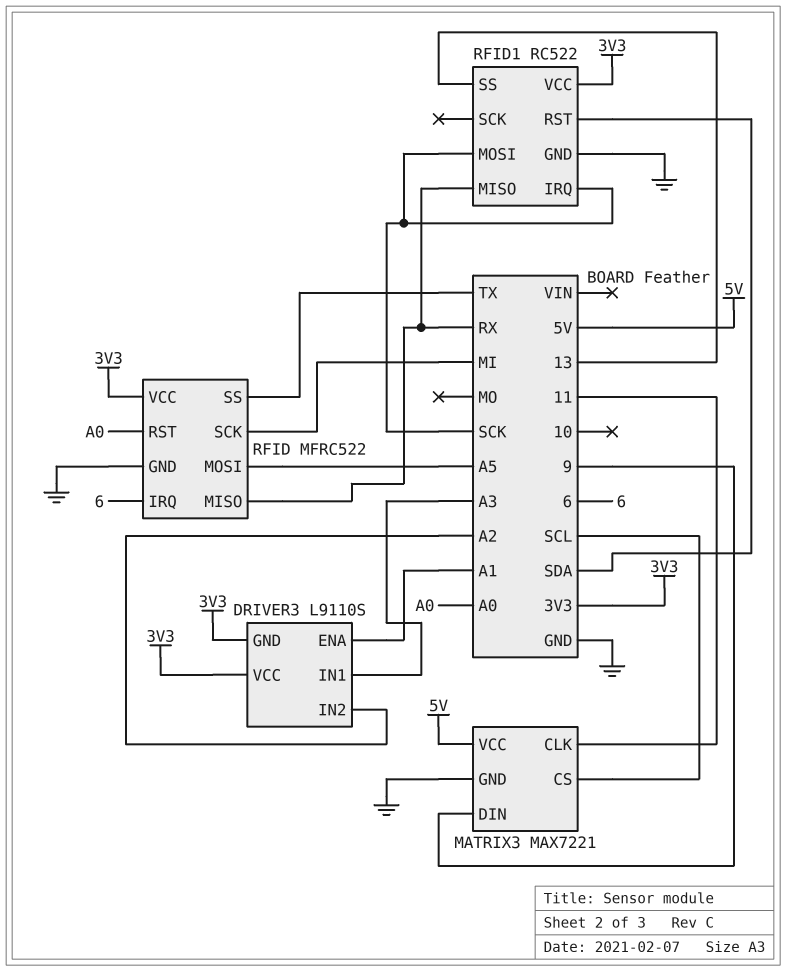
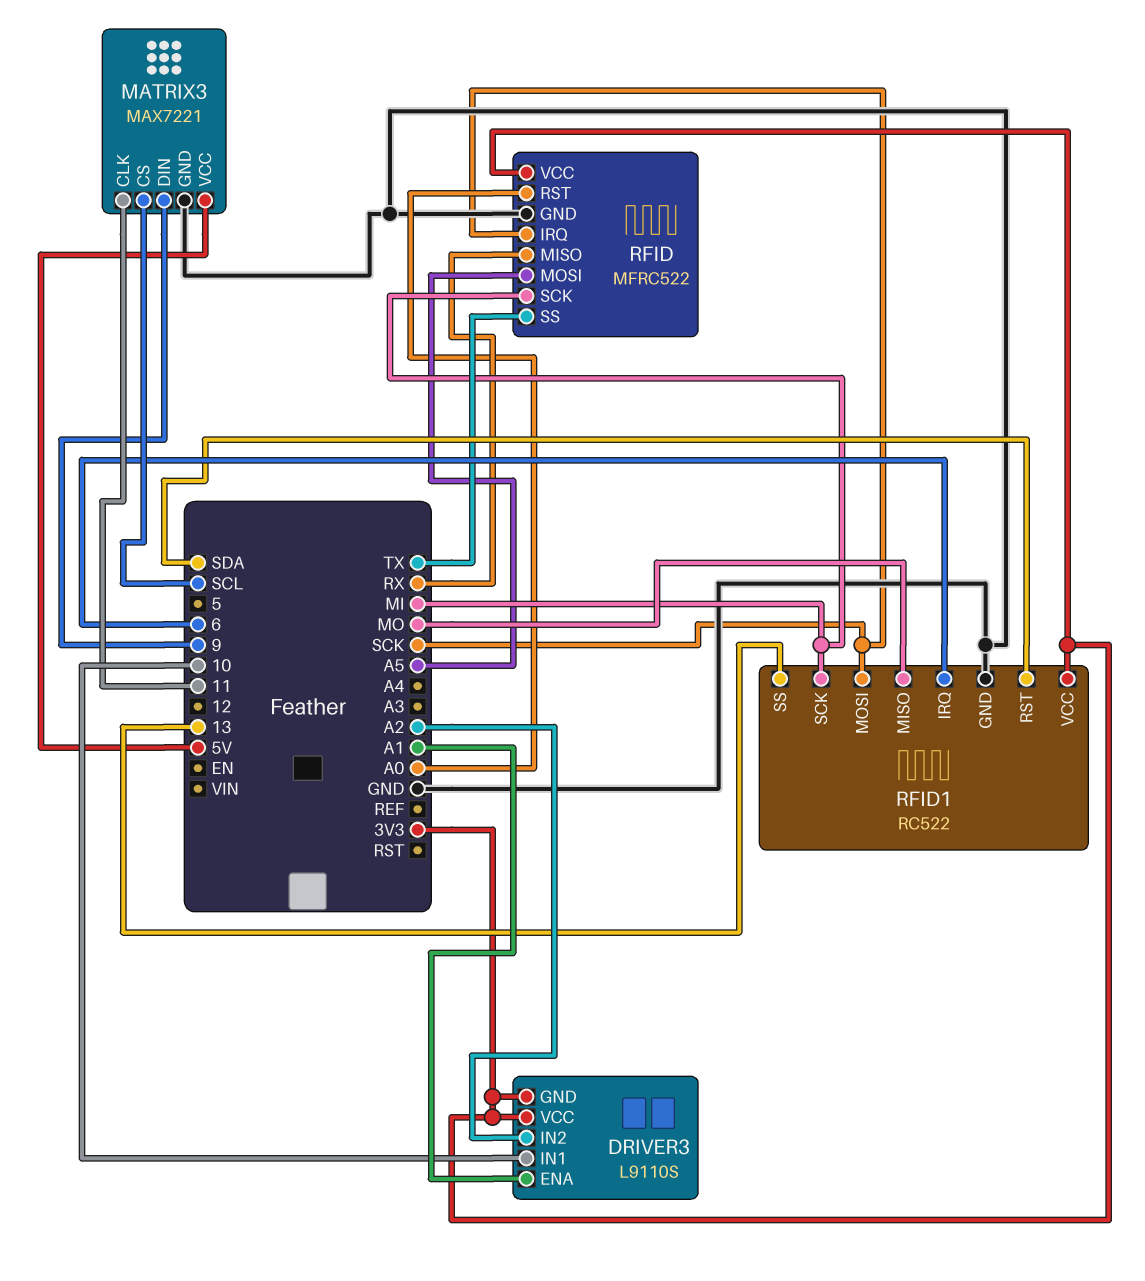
DRIVER3 pin IN1: A3 -> 10
RFID pin IRQ: 6 -> SCK
RFID1 pin IRQ: SCK -> 6
RFID1 pin MISO: RX -> MO
RFID1 pin SCK: none -> MI

